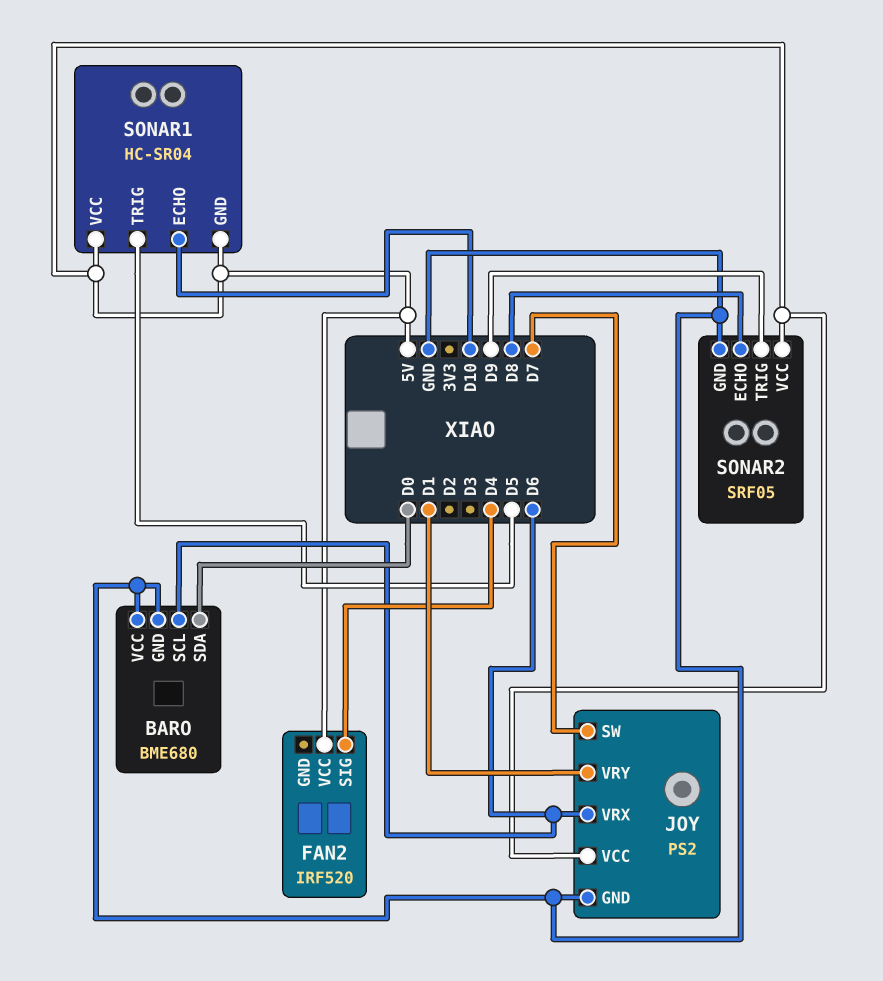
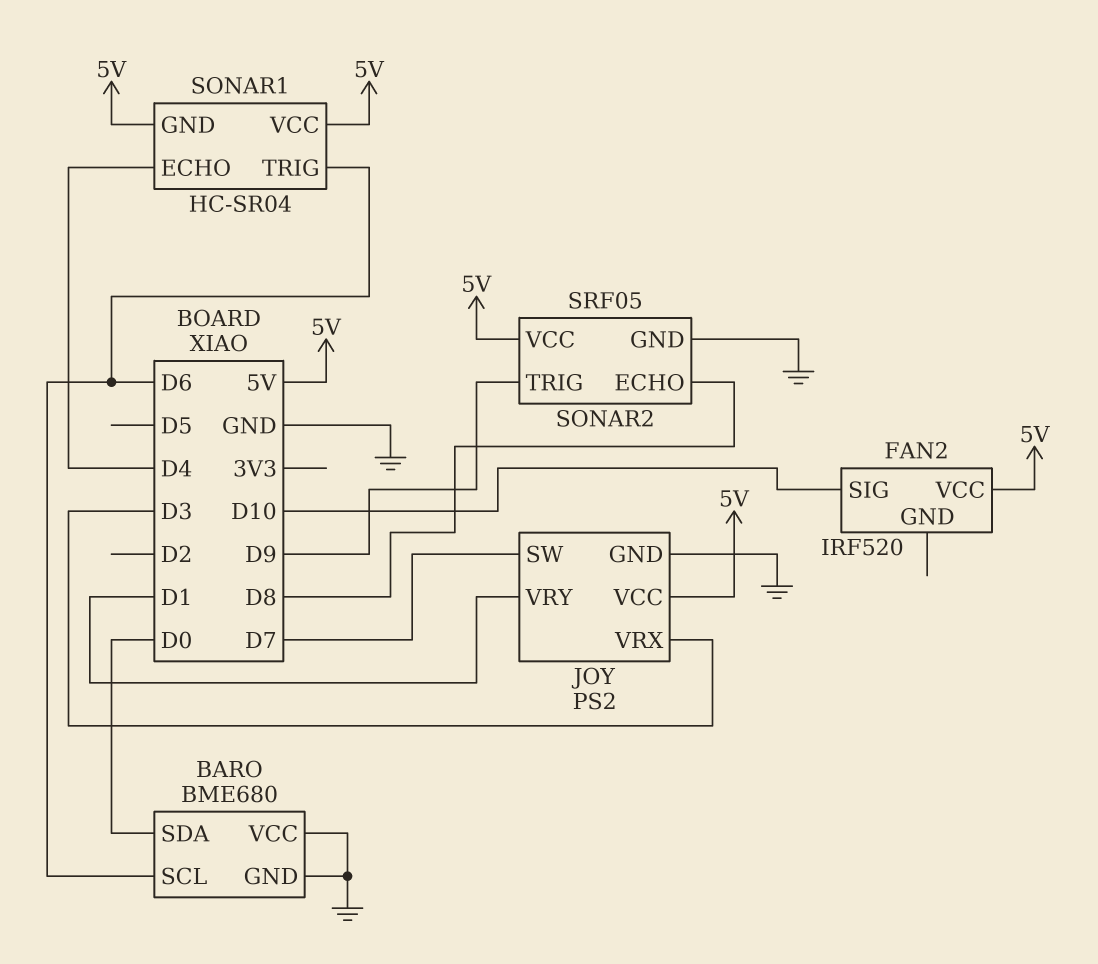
FAN2 pin SIG: D4 -> D10
JOY pin VRX: D6 -> D3
SONAR1 pin ECHO: D10 -> D4
SONAR1 pin TRIG: D5 -> D6

